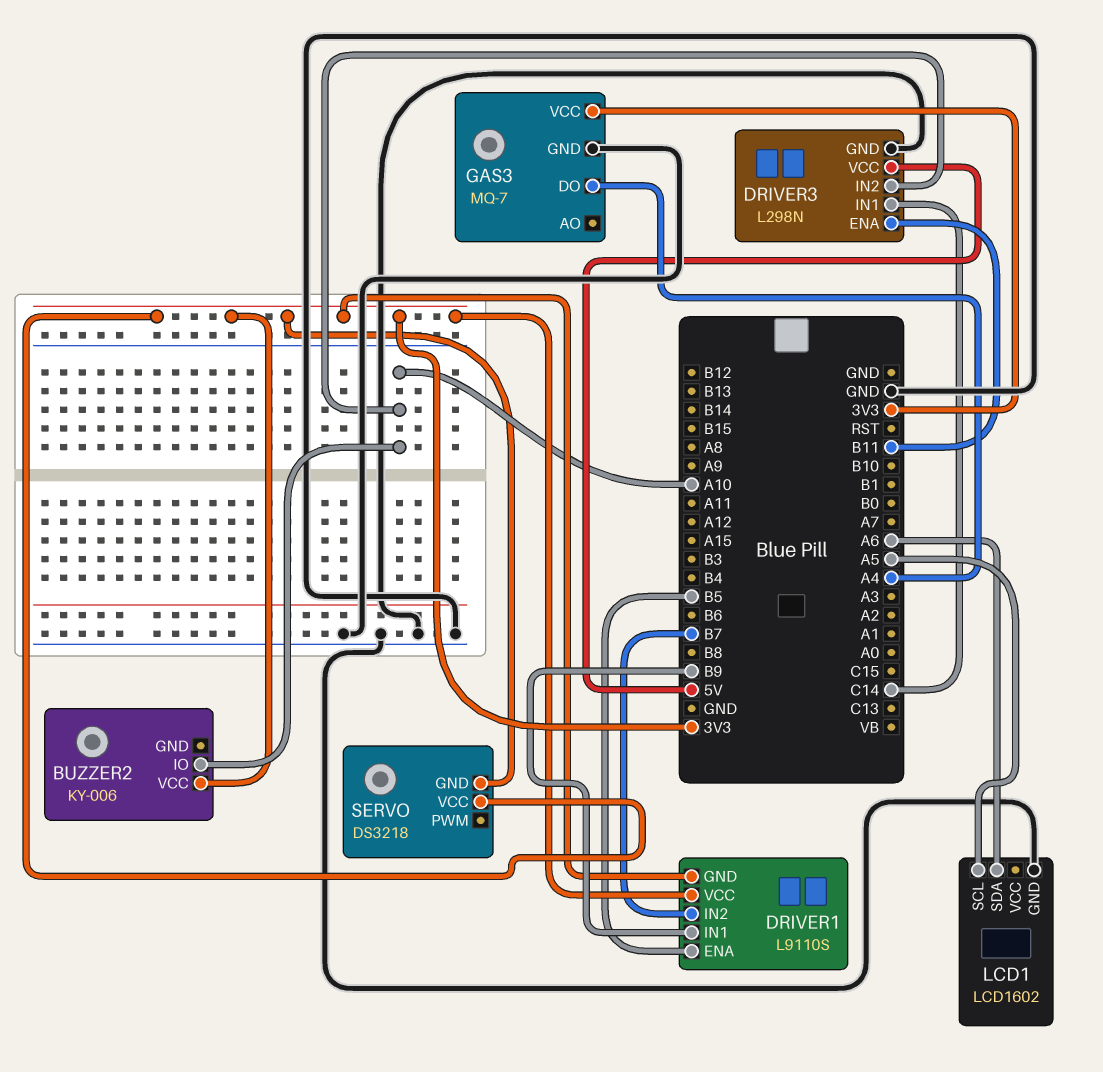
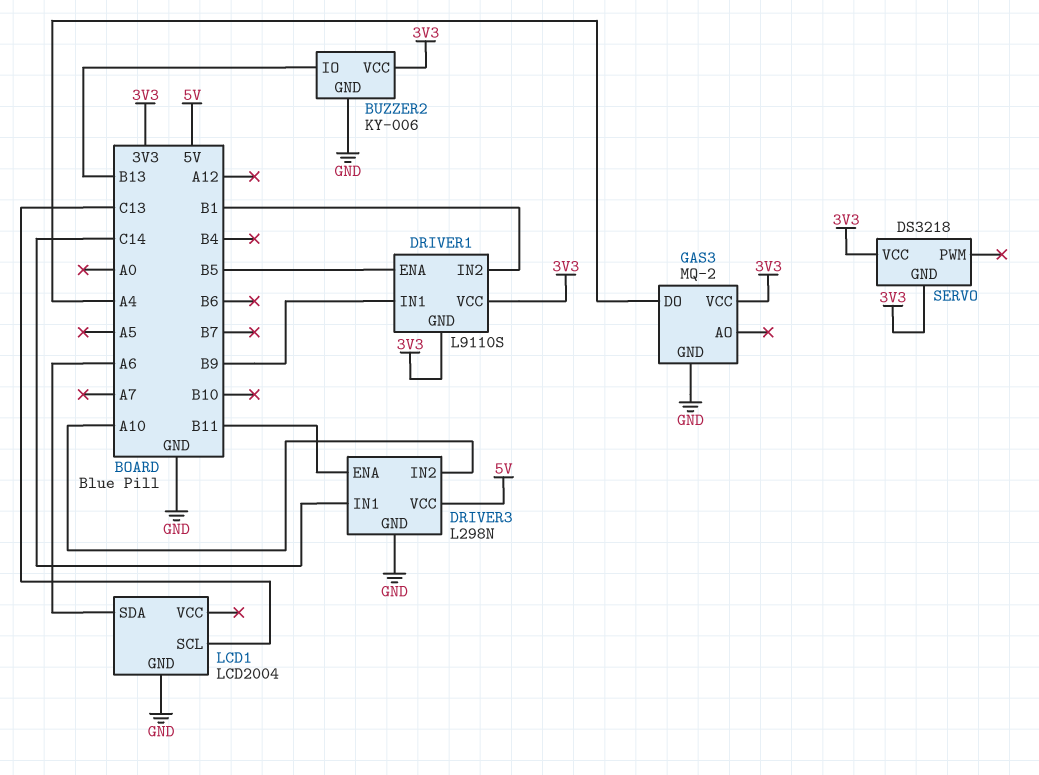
BUZZER2 pin GND: none -> GND
BUZZER2 pin IO: A10 -> B13
DRIVER1 pin IN2: B7 -> B1
GAS3: MQ-7 -> MQ-2
LCD1: LCD1602 -> LCD2004
LCD1 pin SCL: A5 -> C13

